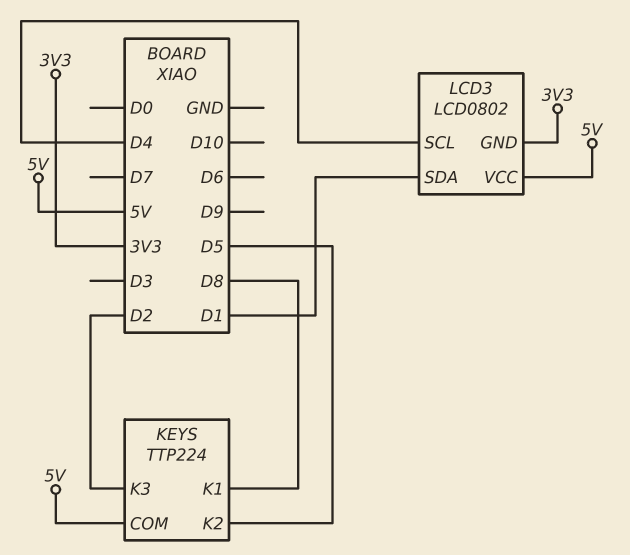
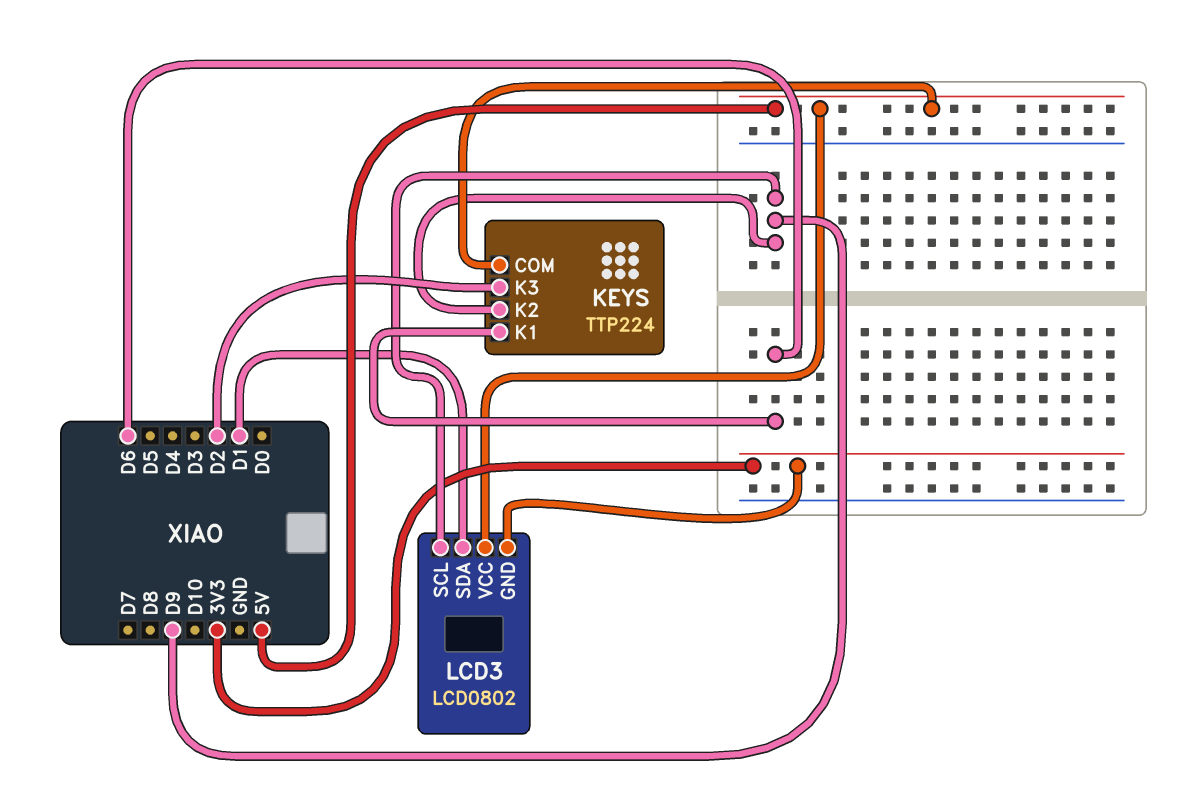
KEYS pin K1: D8 -> D6
KEYS pin K2: D5 -> D9
LCD3 pin SCL: D4 -> D9

